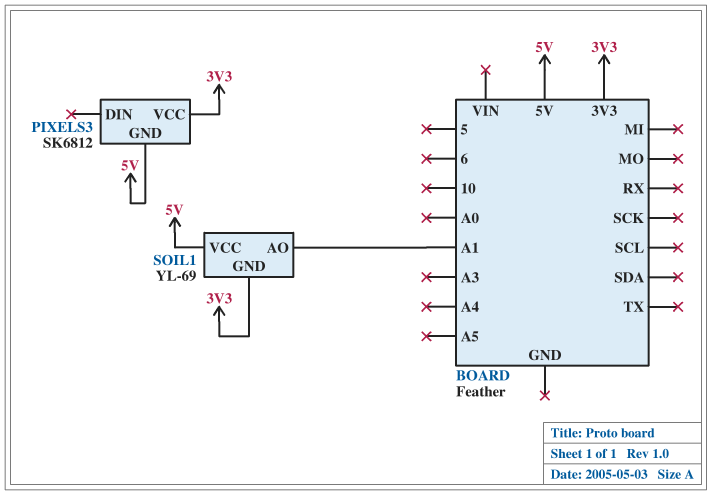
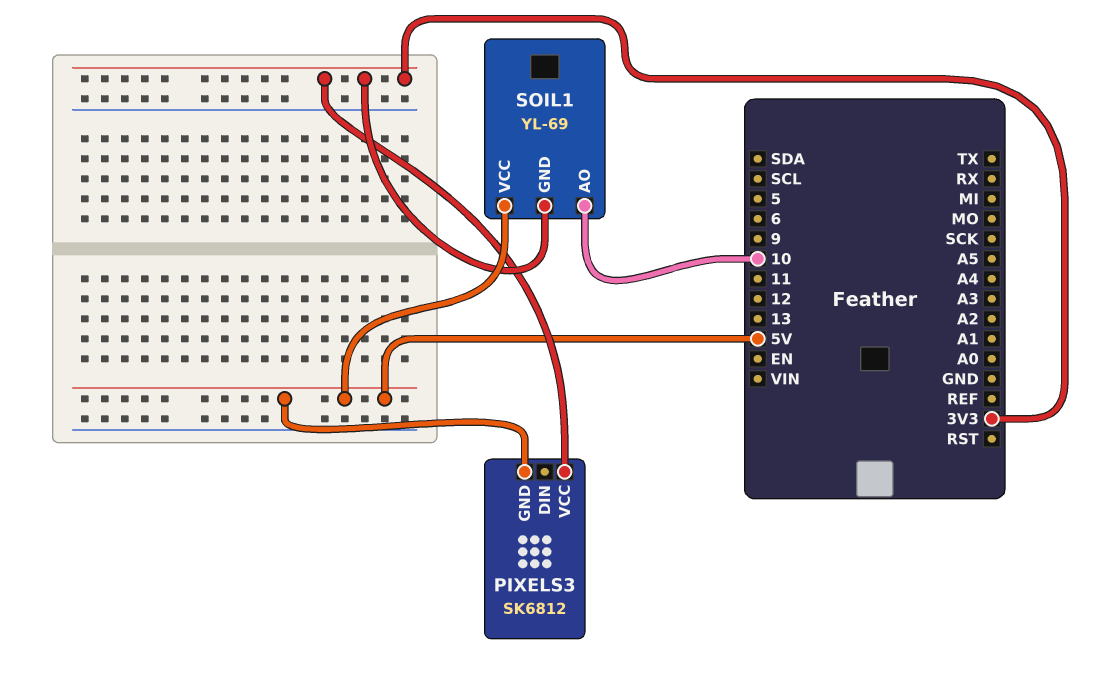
SOIL1 pin AO: A1 -> 10

